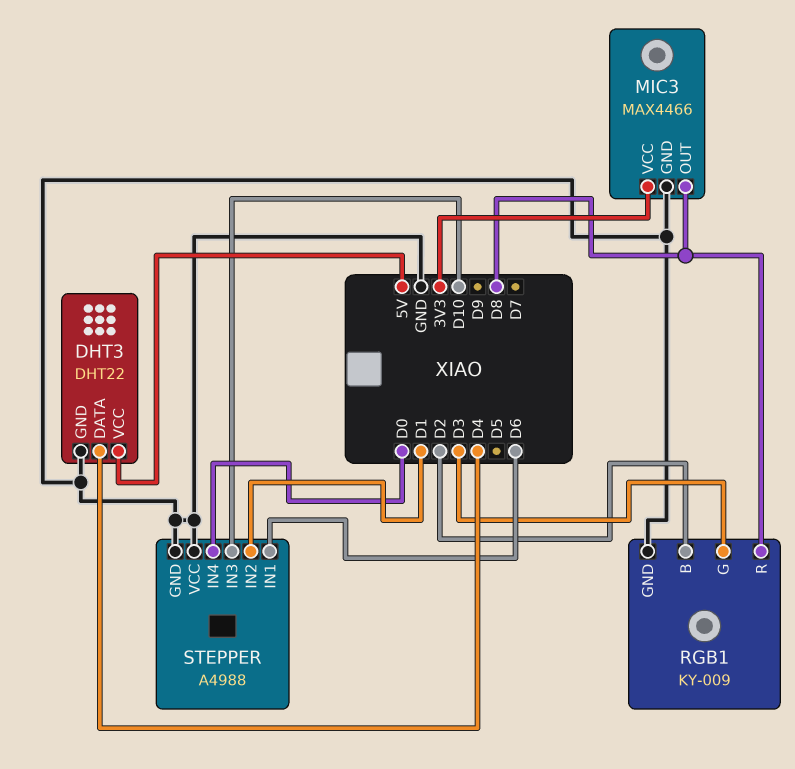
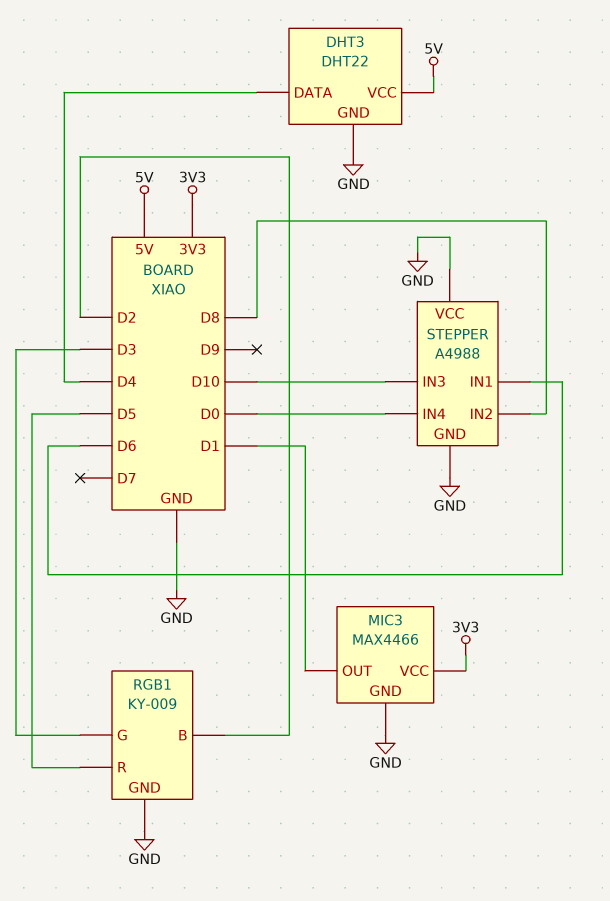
MIC3 pin OUT: D8 -> D1
RGB1 pin R: D8 -> D5
STEPPER pin IN2: D1 -> D8

